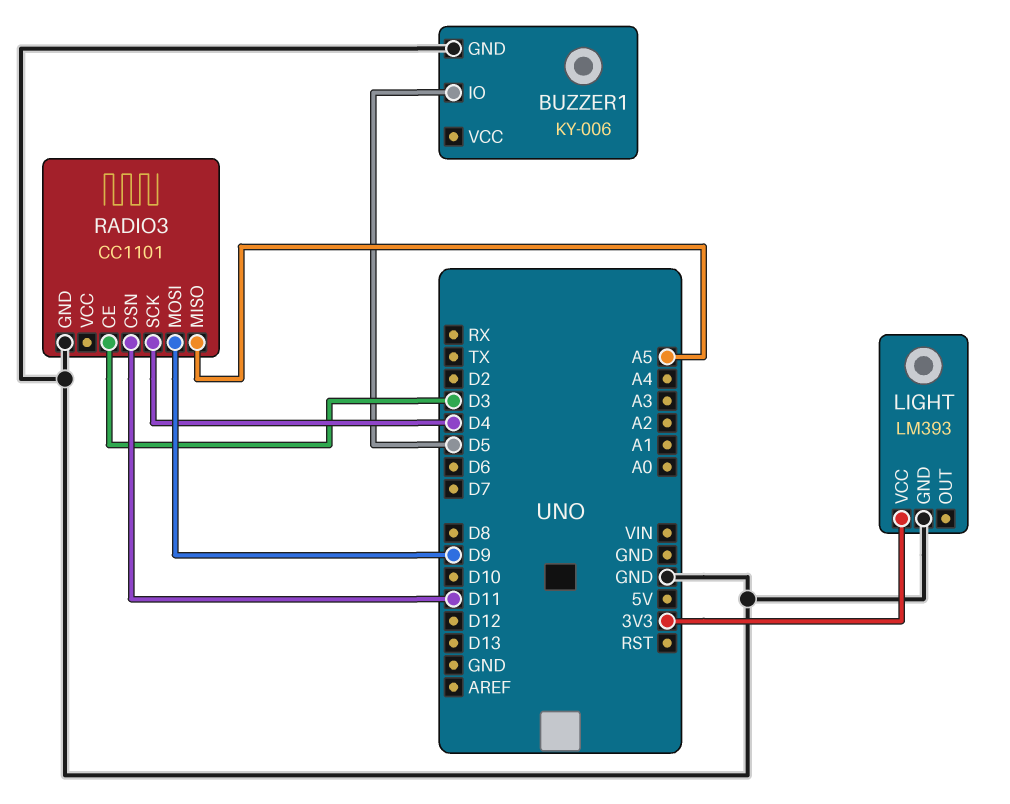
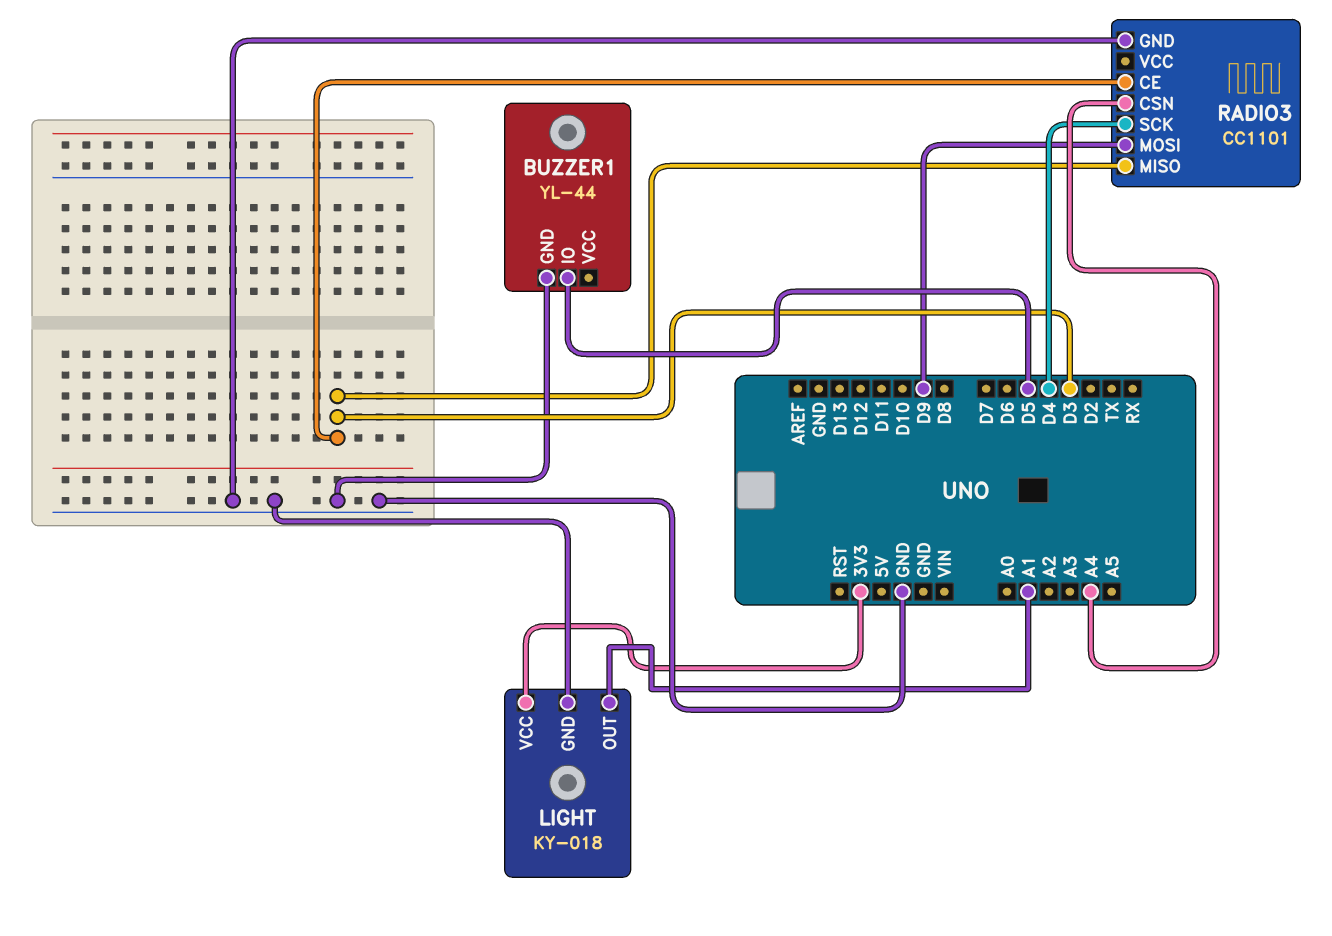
BUZZER1: KY-006 -> YL-44
LIGHT: LM393 -> KY-018
LIGHT pin OUT: none -> A1
RADIO3 pin CSN: D11 -> A4
RADIO3 pin MISO: A5 -> D3

